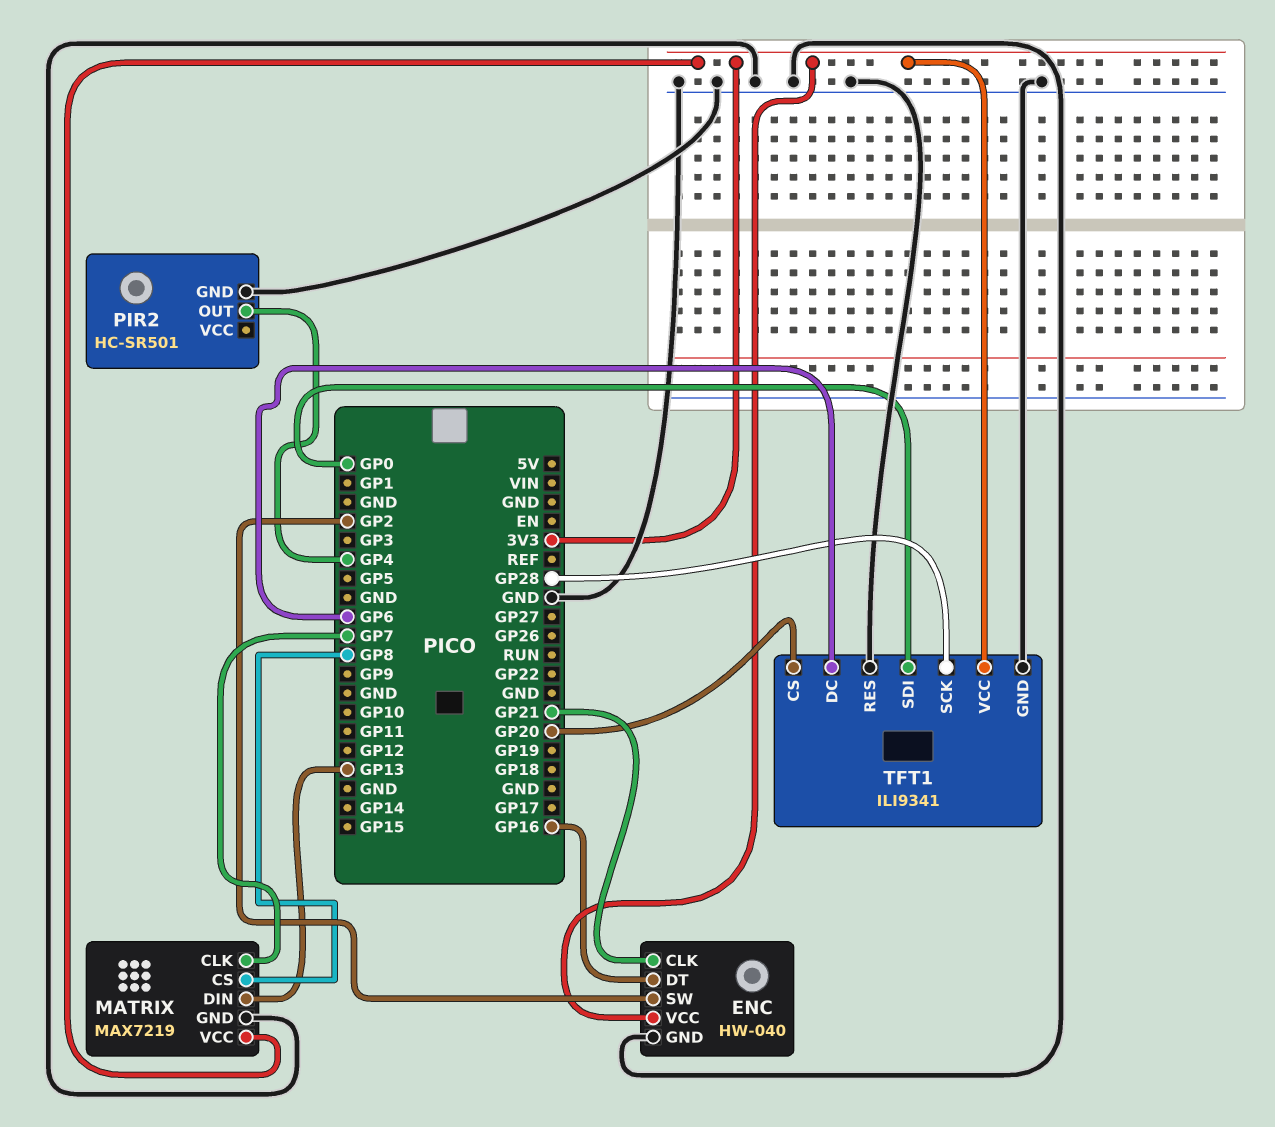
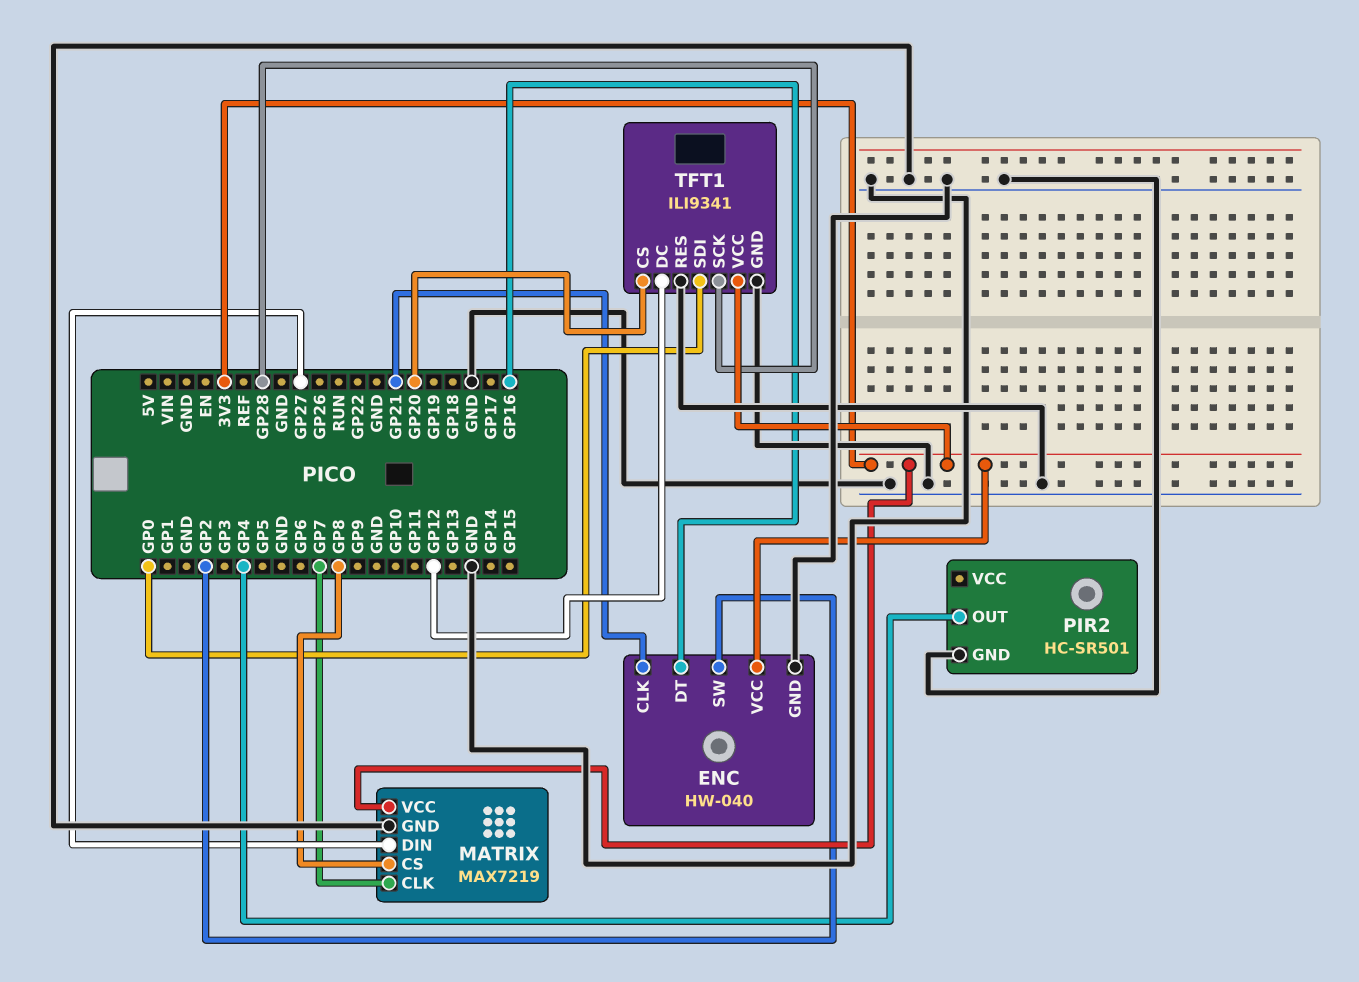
MATRIX pin DIN: GP13 -> GP27
TFT1 pin DC: GP6 -> GP12

